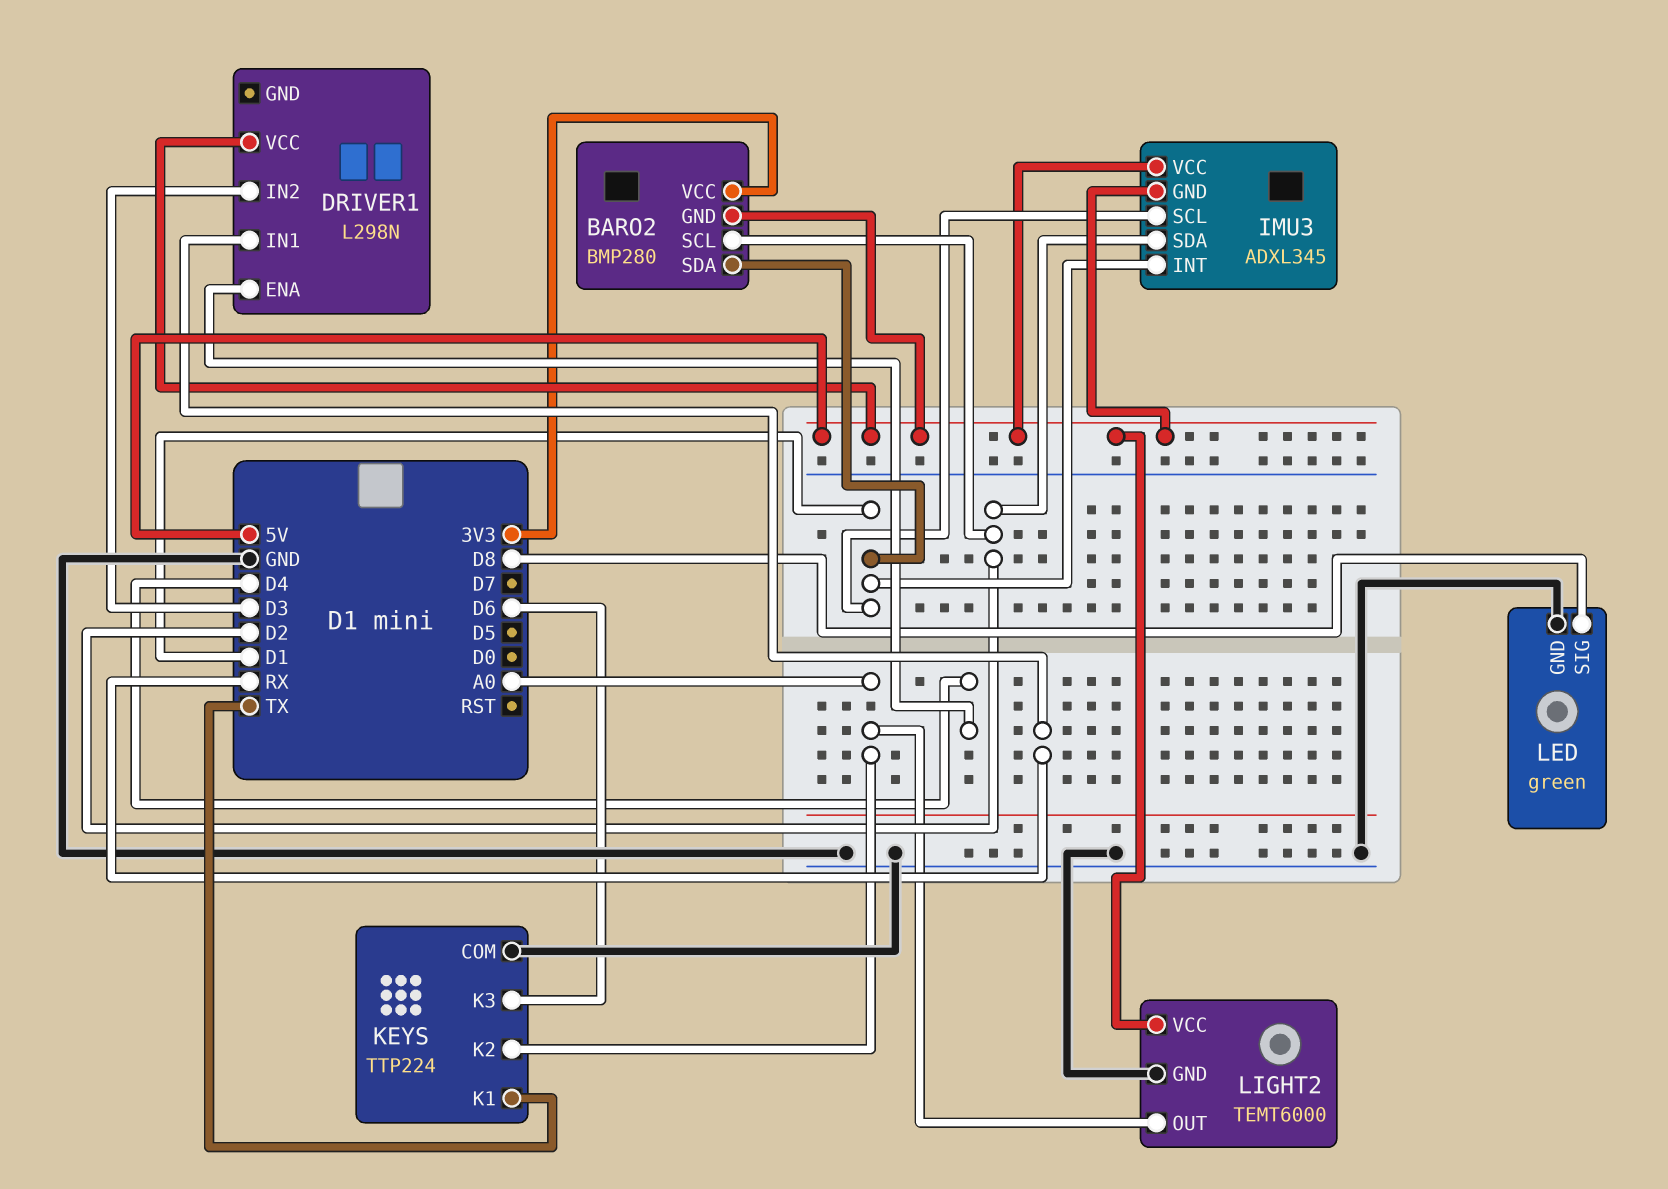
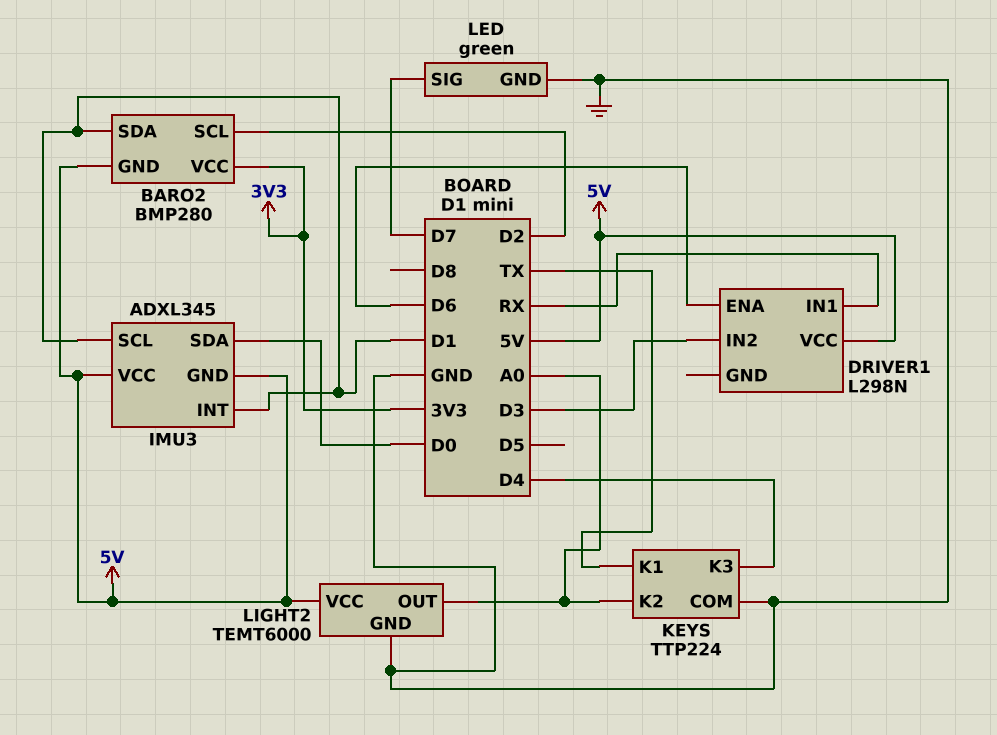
DRIVER1 pin ENA: D4 -> D6
IMU3 pin SDA: D2 -> D0
KEYS pin K3: D6 -> D4
LED pin SIG: D8 -> D7

